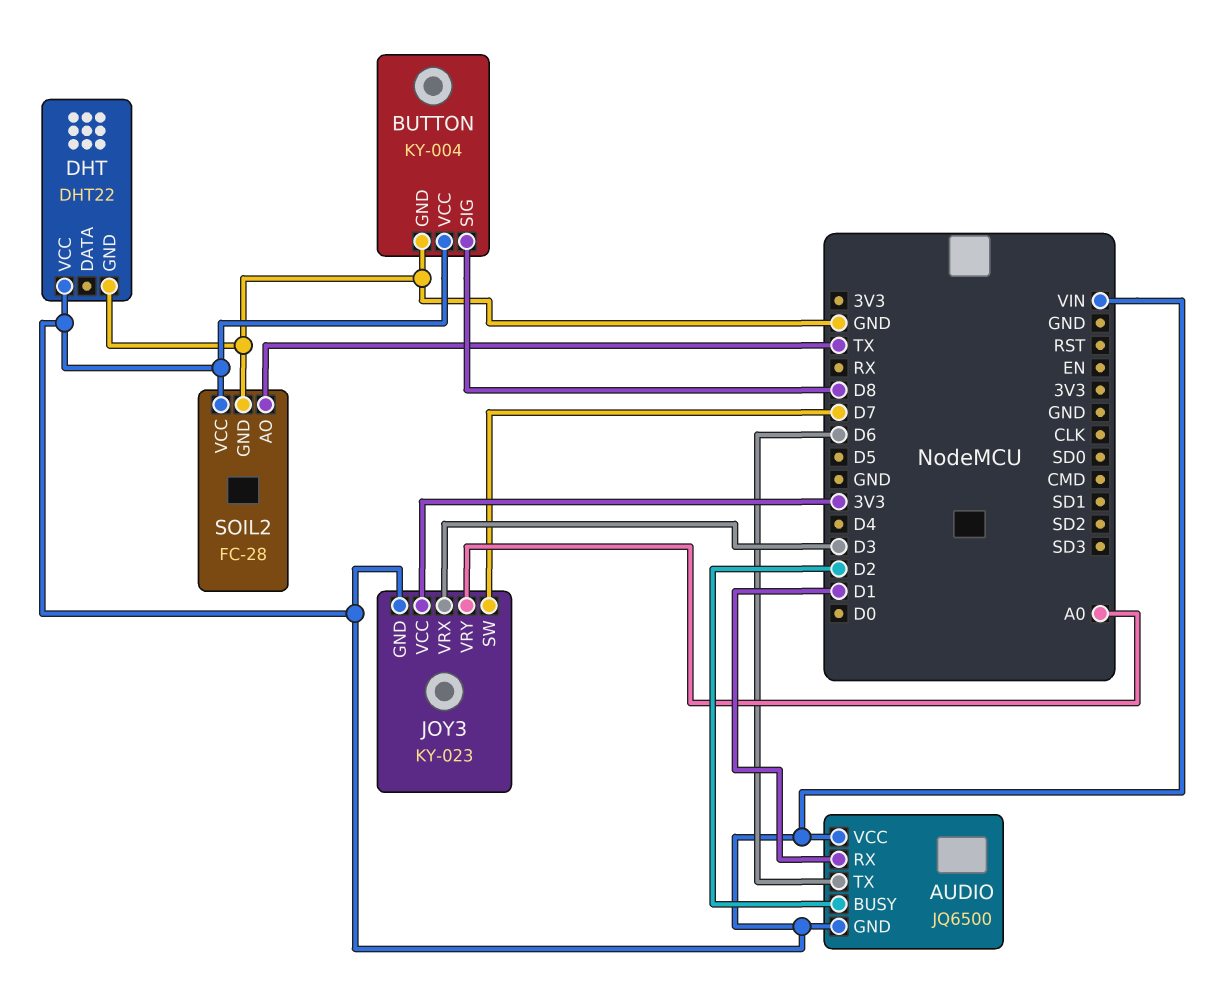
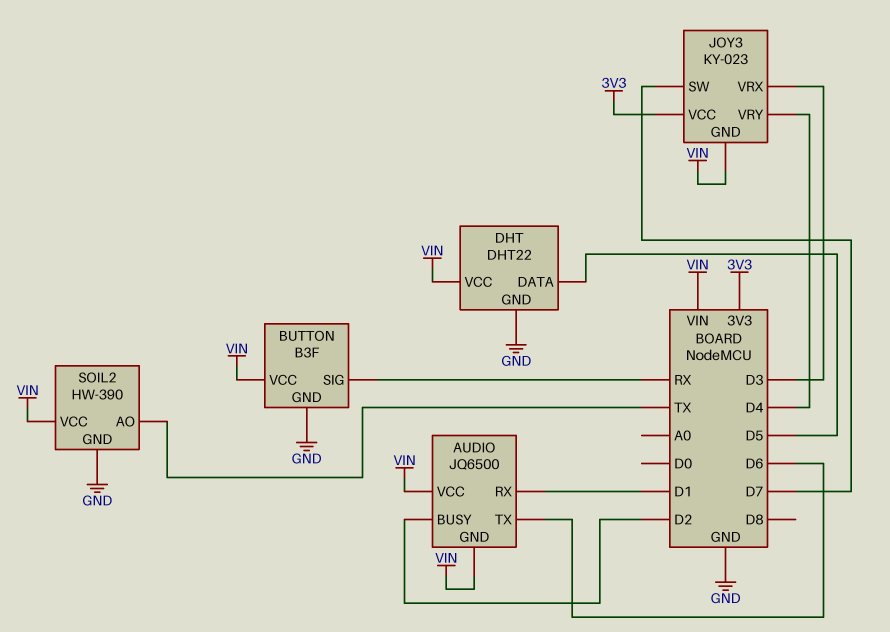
BUTTON: KY-004 -> B3F
BUTTON pin SIG: D8 -> RX
DHT pin DATA: none -> D5
JOY3 pin VRY: A0 -> D4
SOIL2: FC-28 -> HW-390

